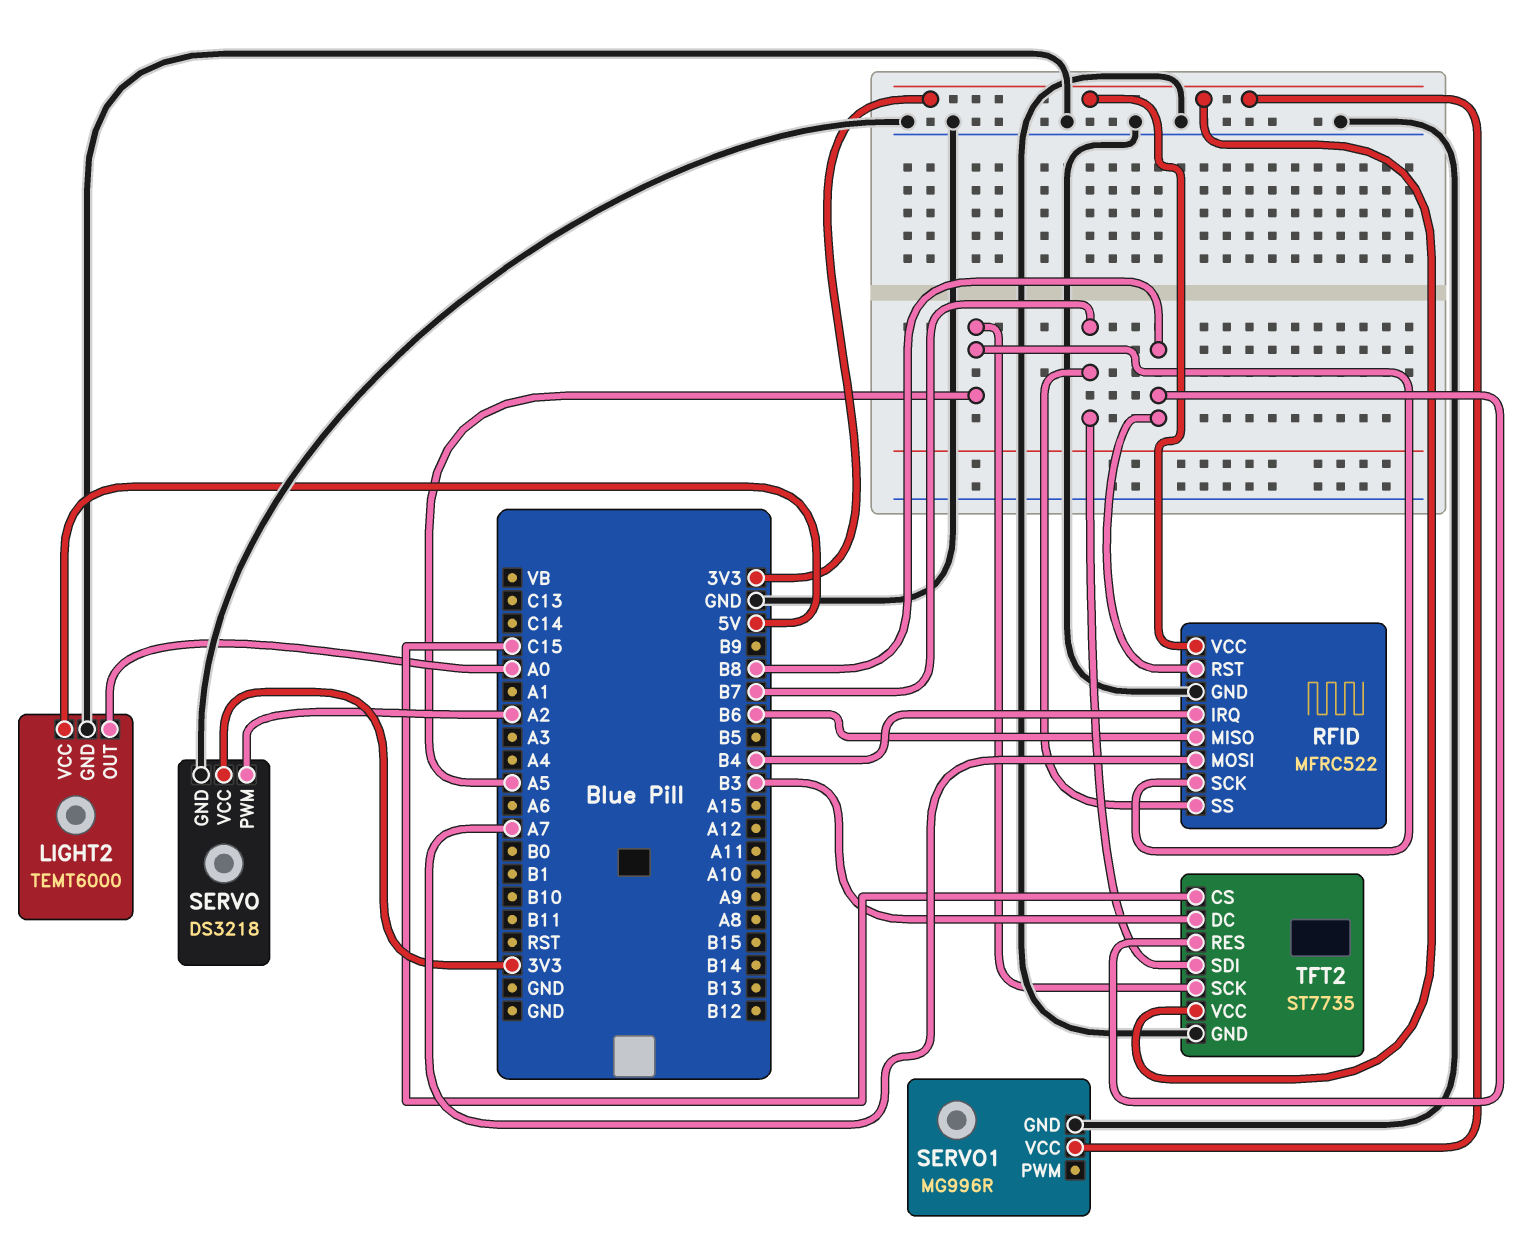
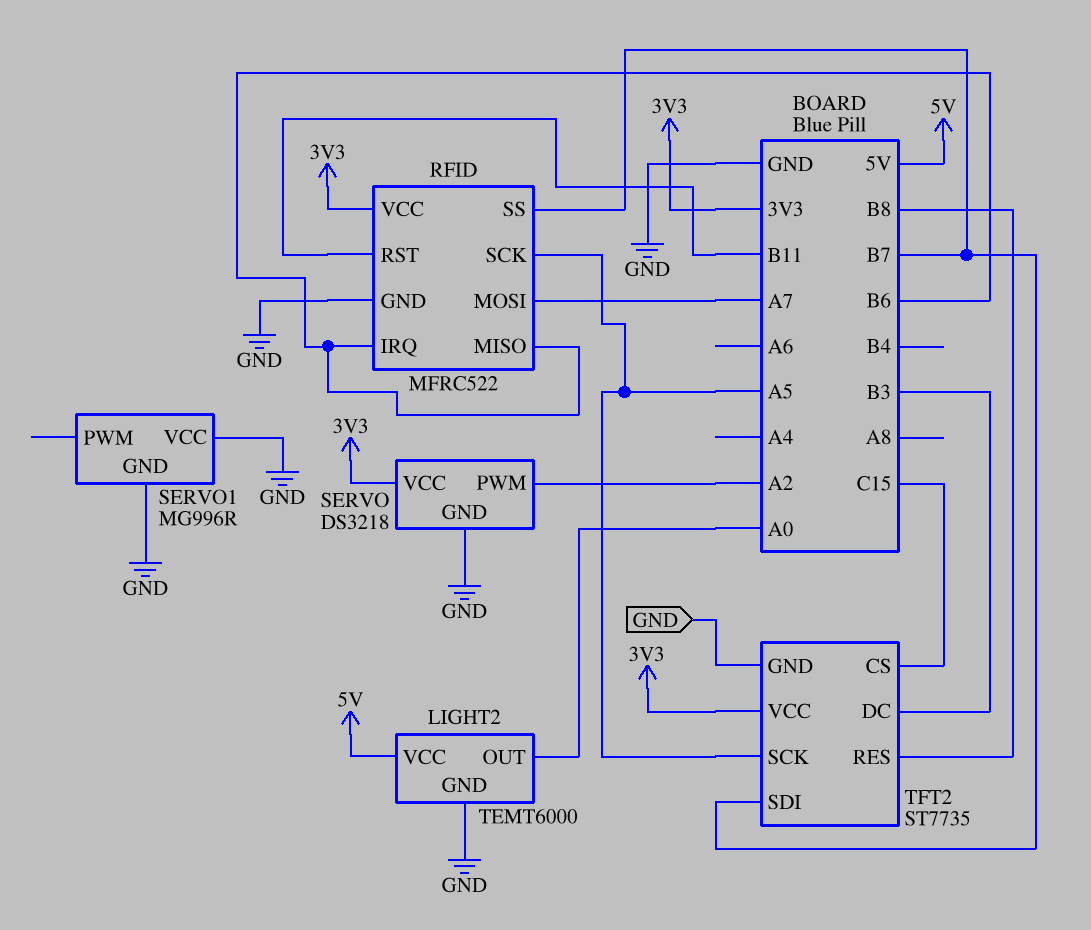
RFID pin IRQ: B4 -> B6
RFID pin RST: B8 -> B11
SERVO1 pin VCC: 3V3 -> GND

